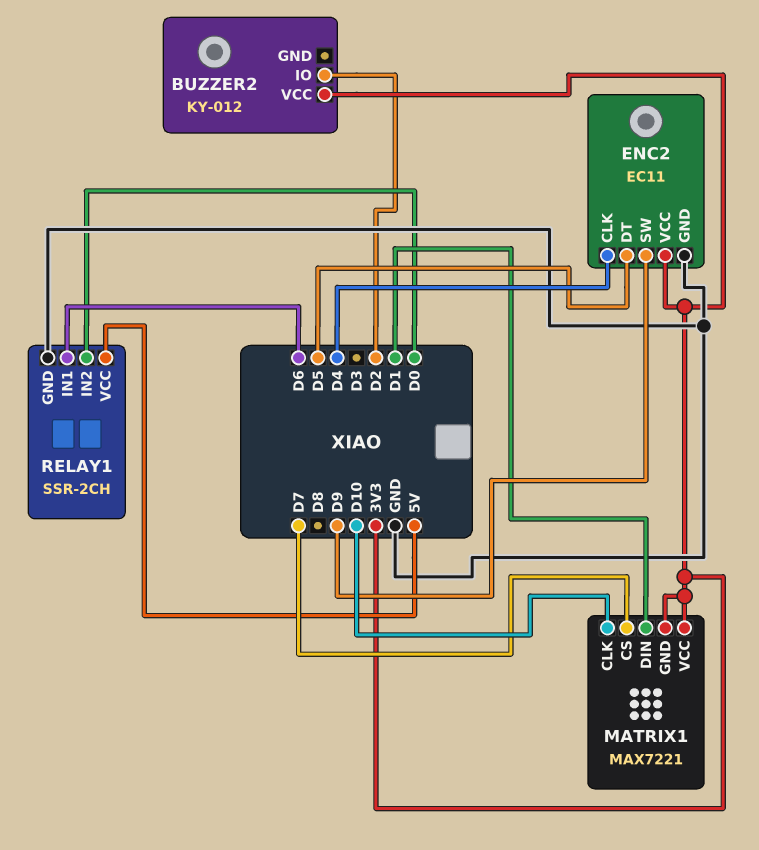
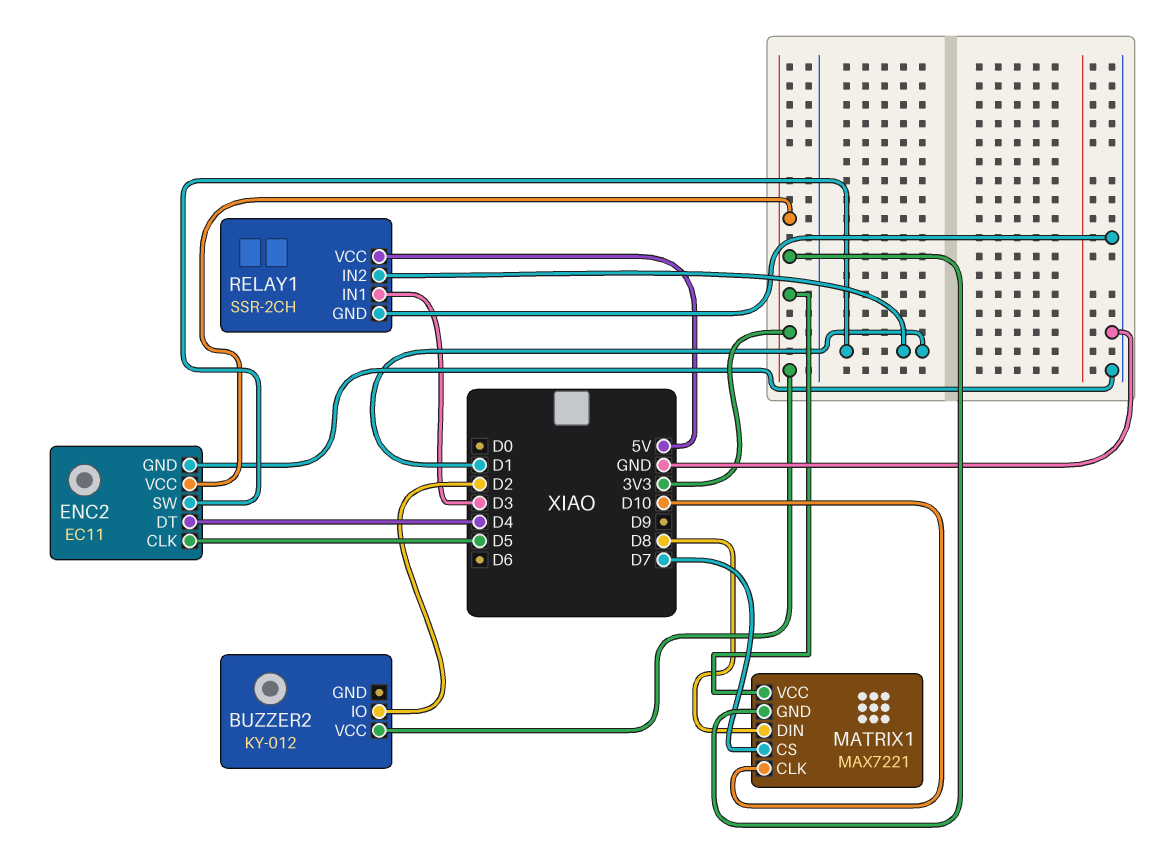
ENC2 pin CLK: D4 -> D5
ENC2 pin DT: D5 -> D4
ENC2 pin SW: D9 -> D1
MATRIX1 pin DIN: D1 -> D8
RELAY1 pin IN1: D6 -> D3
RELAY1 pin IN2: D0 -> D1

